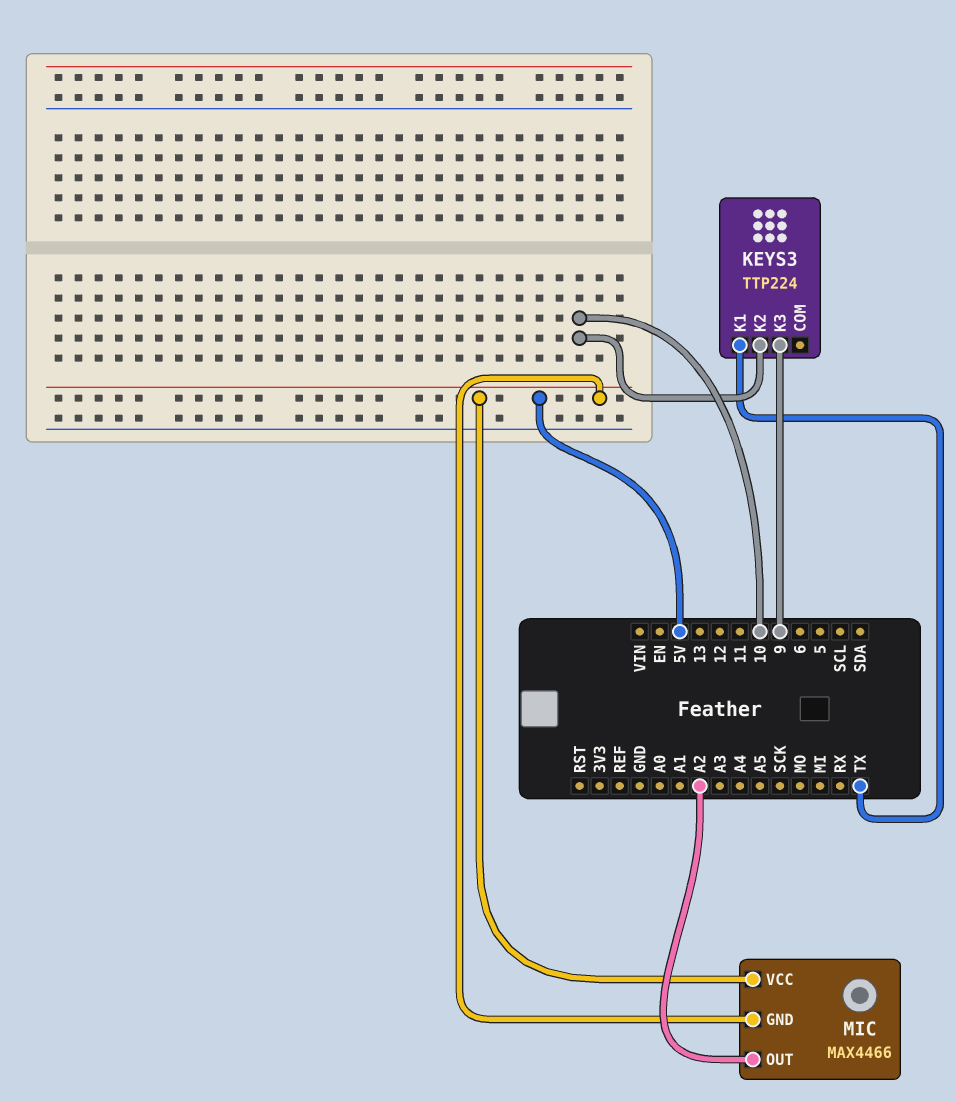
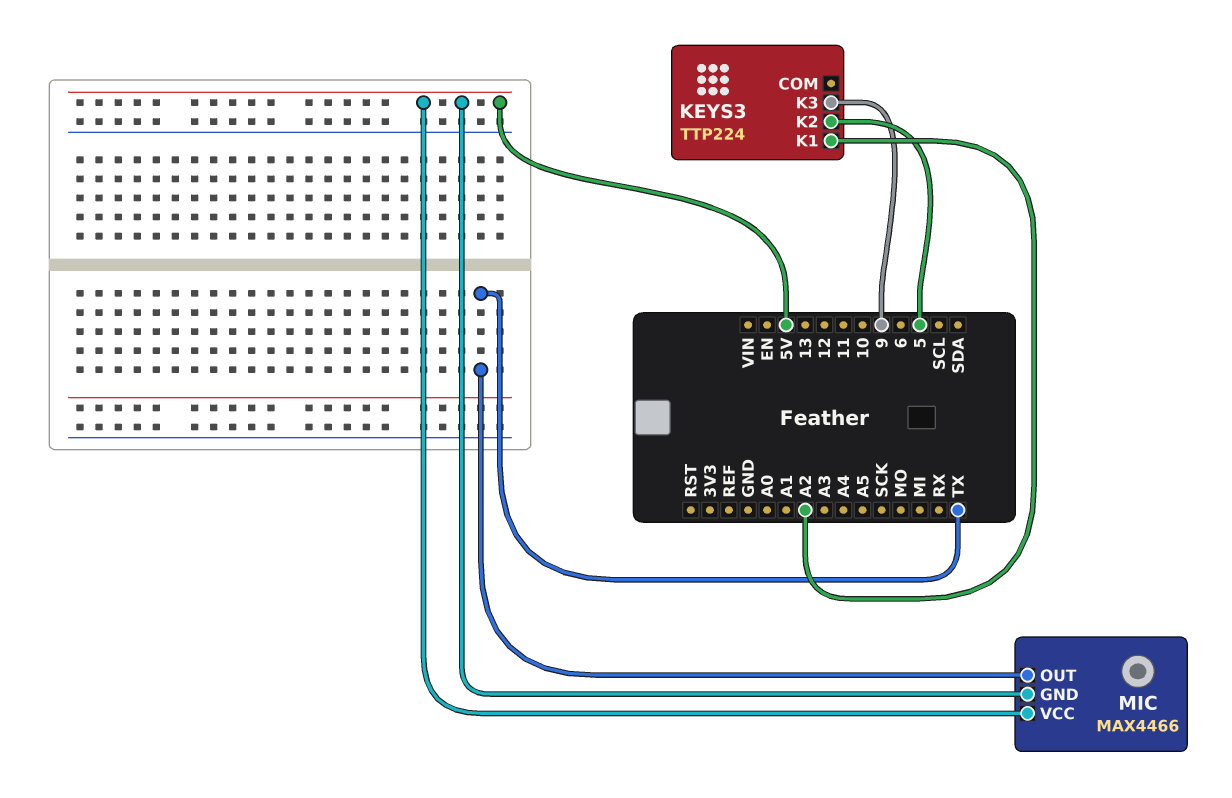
KEYS3 pin K1: TX -> A2
KEYS3 pin K2: 10 -> 5
MIC pin OUT: A2 -> TX

